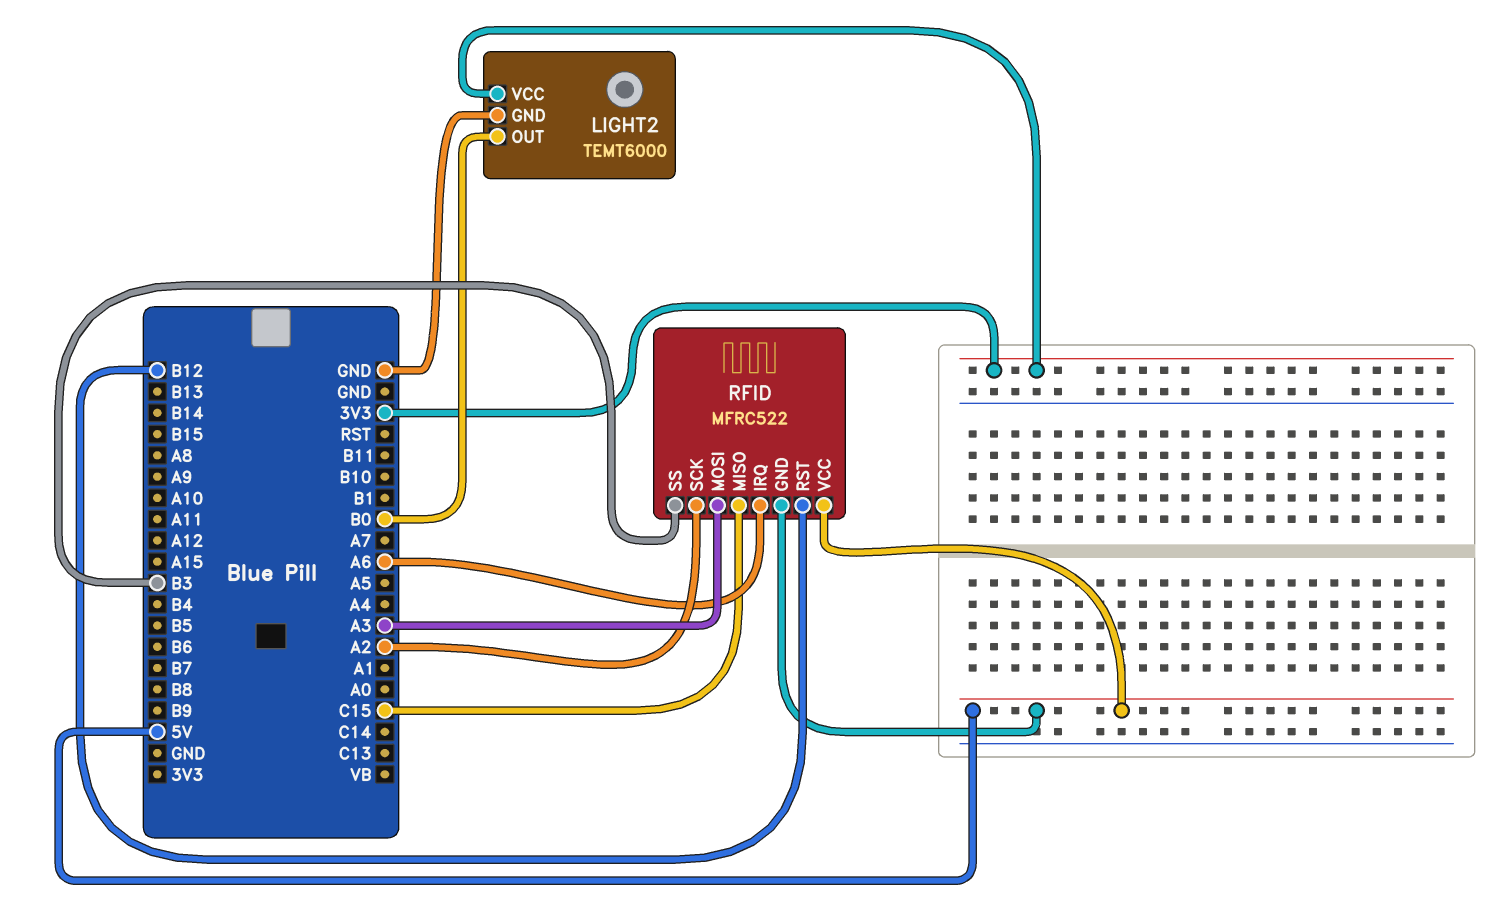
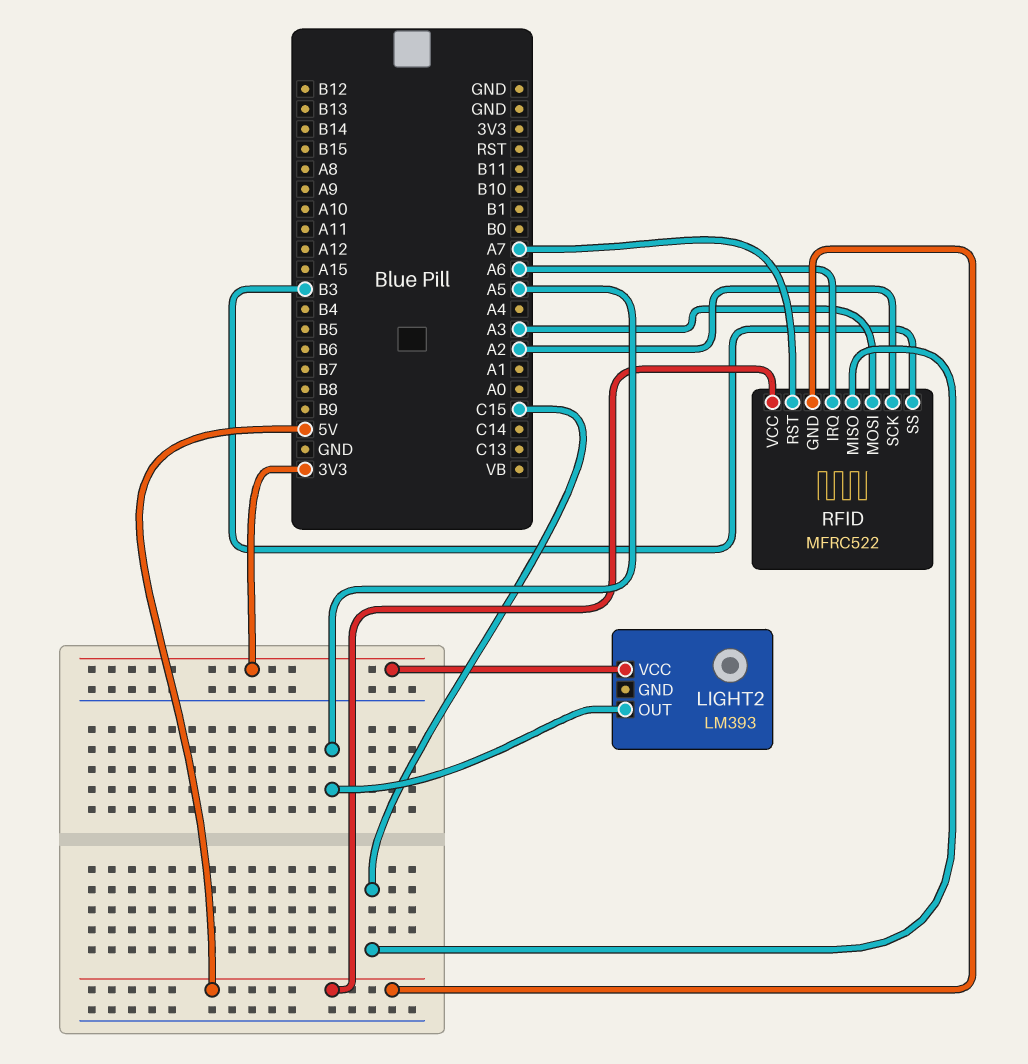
LIGHT2: TEMT6000 -> LM393
LIGHT2 pin GND: GND -> none
LIGHT2 pin OUT: B0 -> A5
RFID pin RST: B12 -> A7

